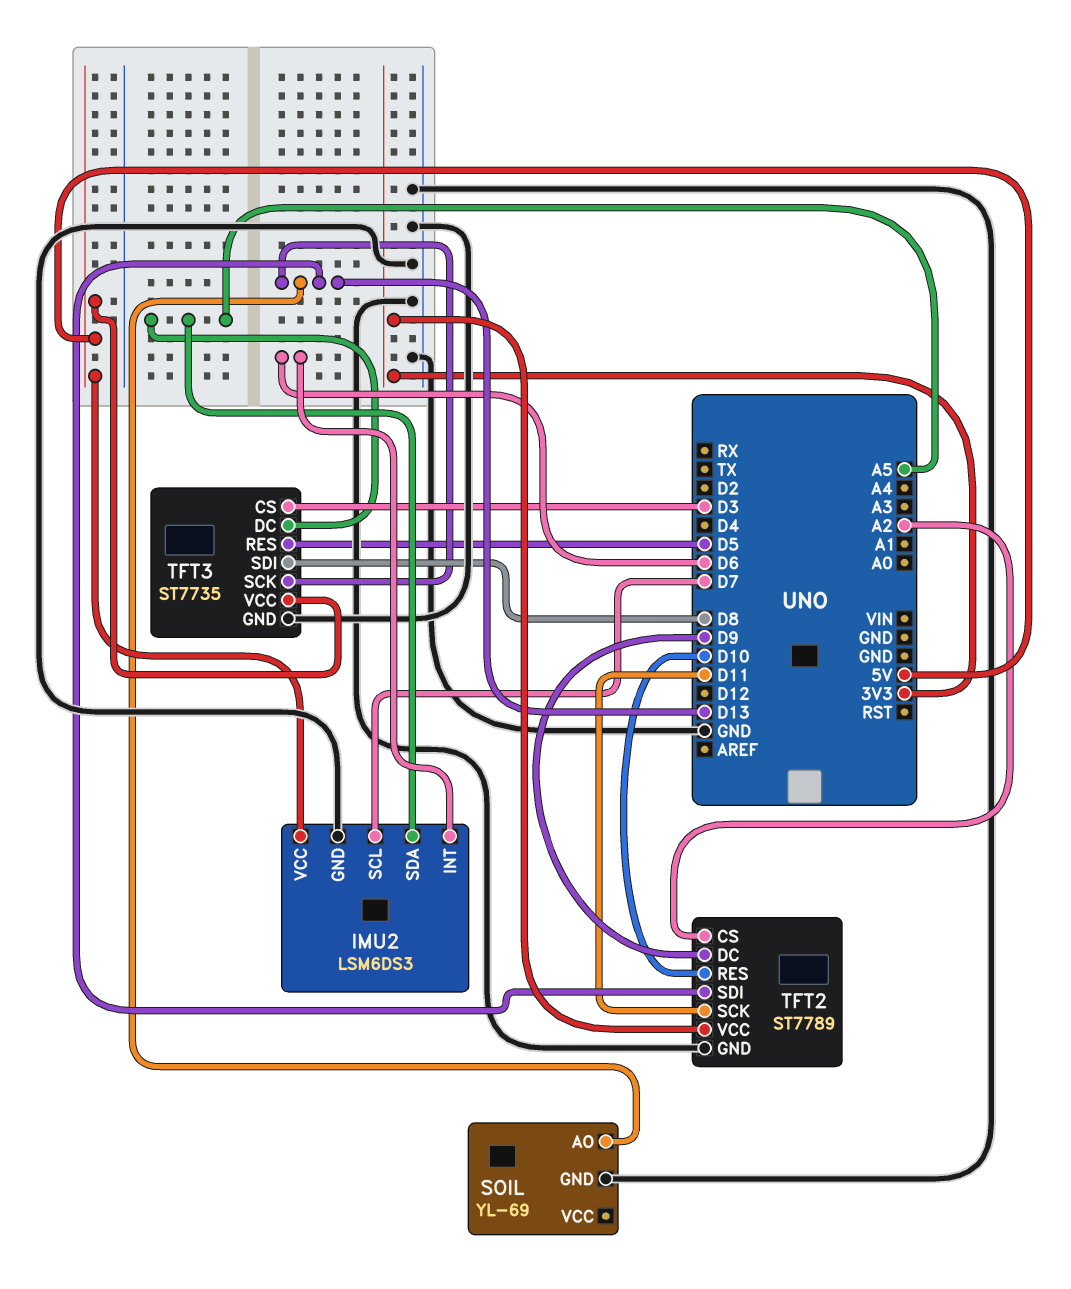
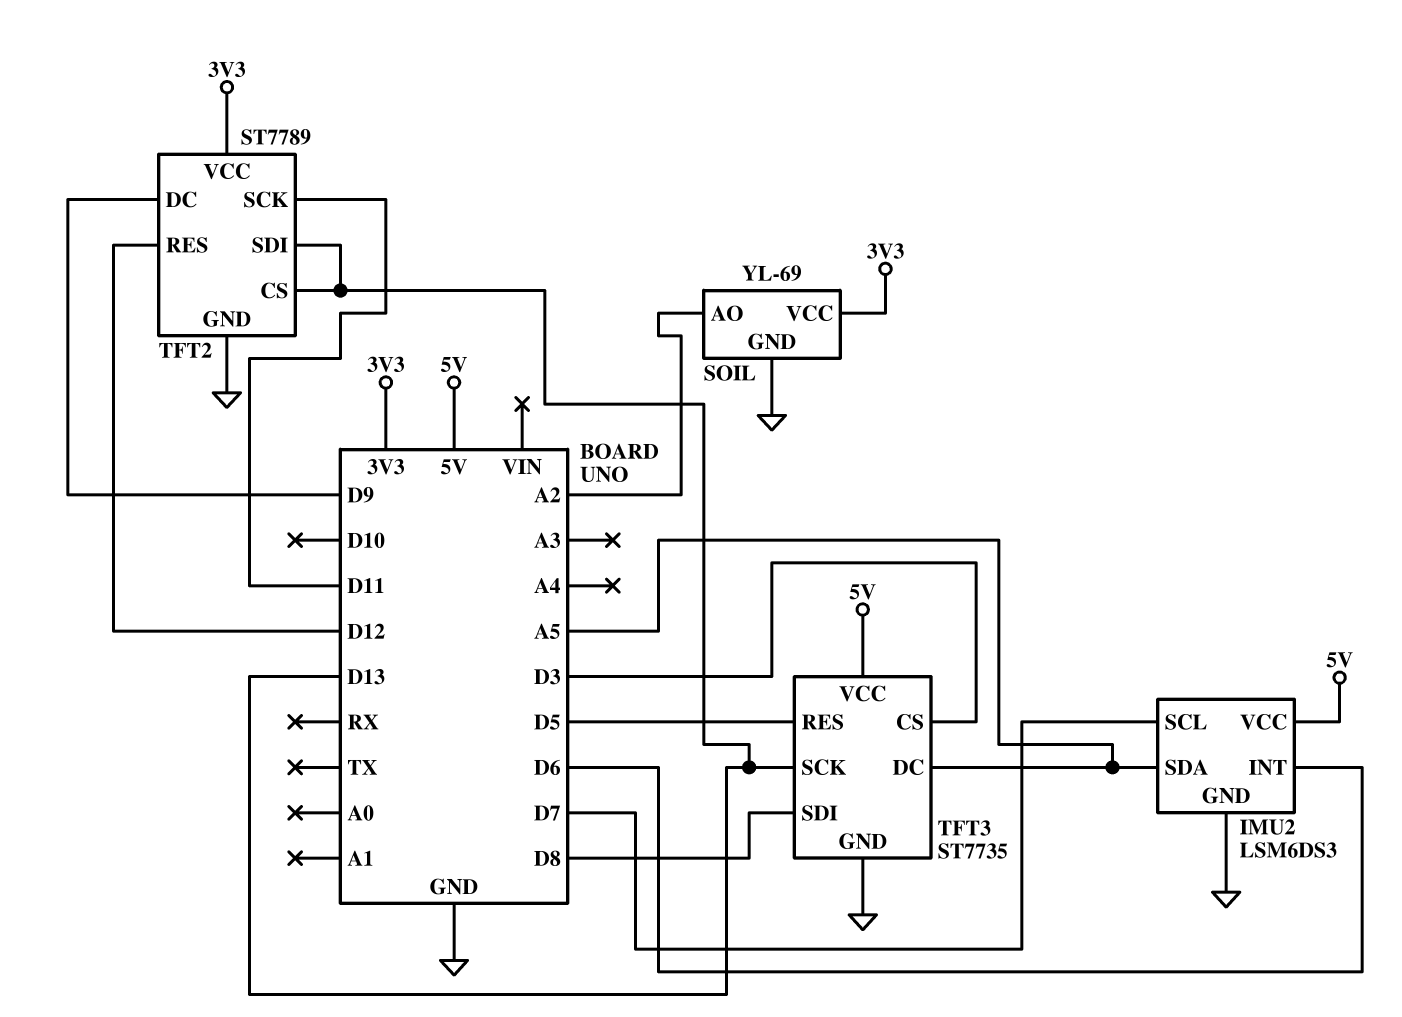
SOIL pin AO: D13 -> A2
SOIL pin VCC: none -> 3V3
TFT2 pin CS: A2 -> D13
TFT2 pin RES: D10 -> D12

